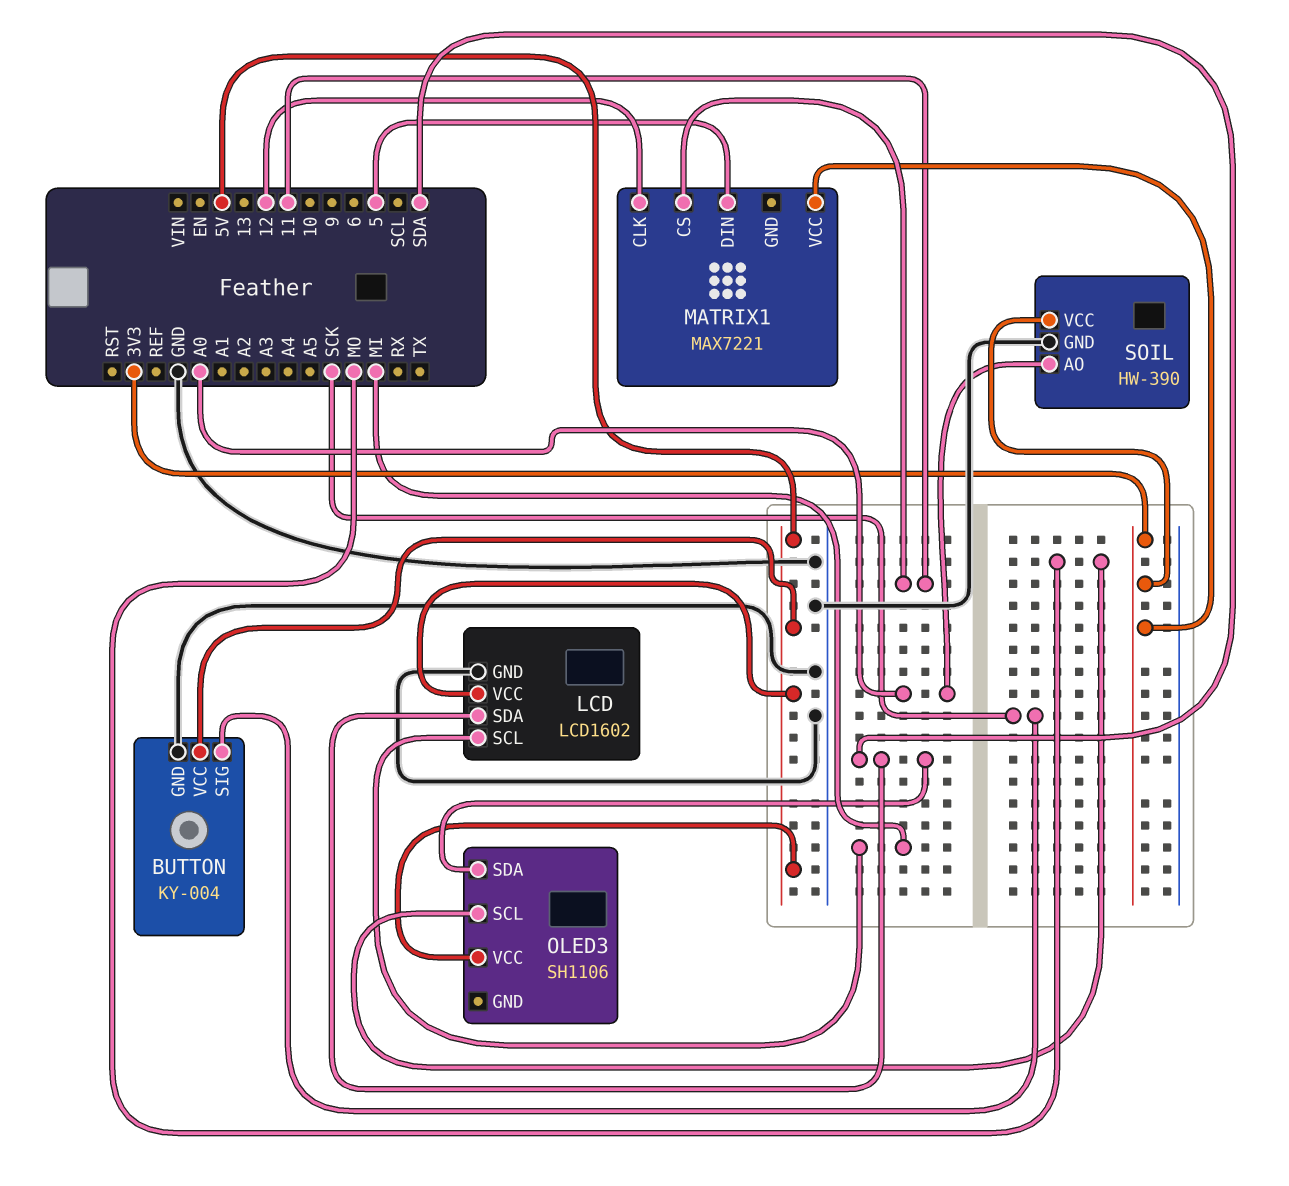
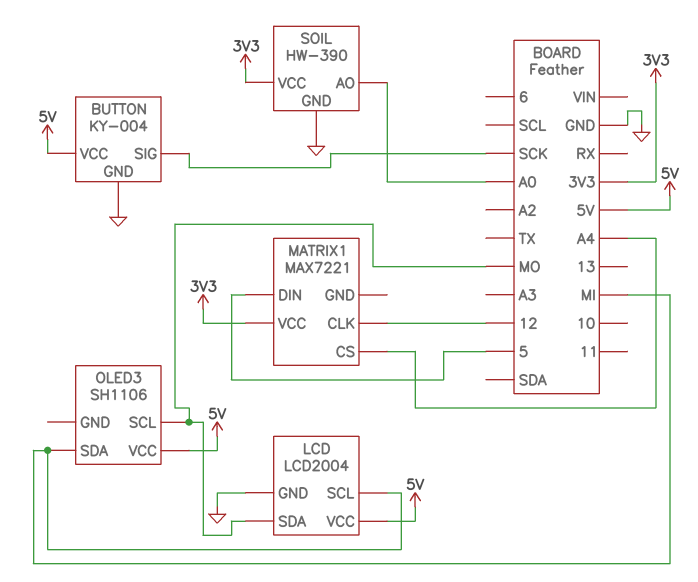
LCD: LCD1602 -> LCD2004
LCD pin SDA: SDA -> MO
MATRIX1 pin CS: 11 -> A4
OLED3 pin SDA: SDA -> MI

